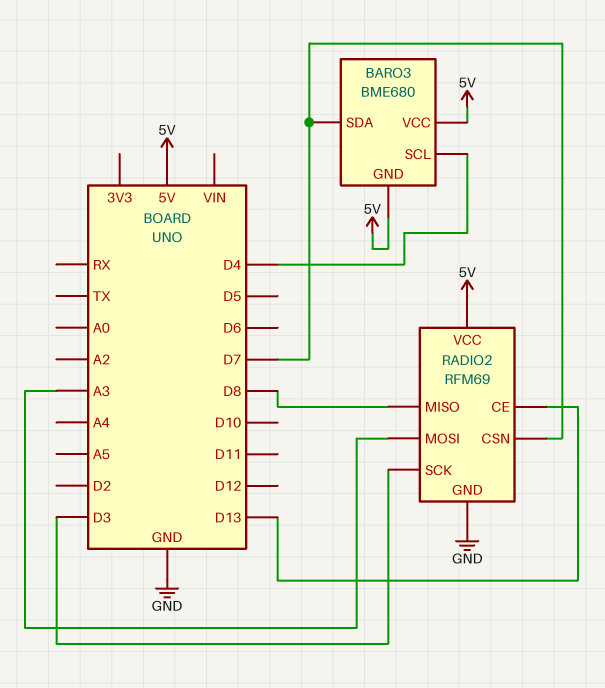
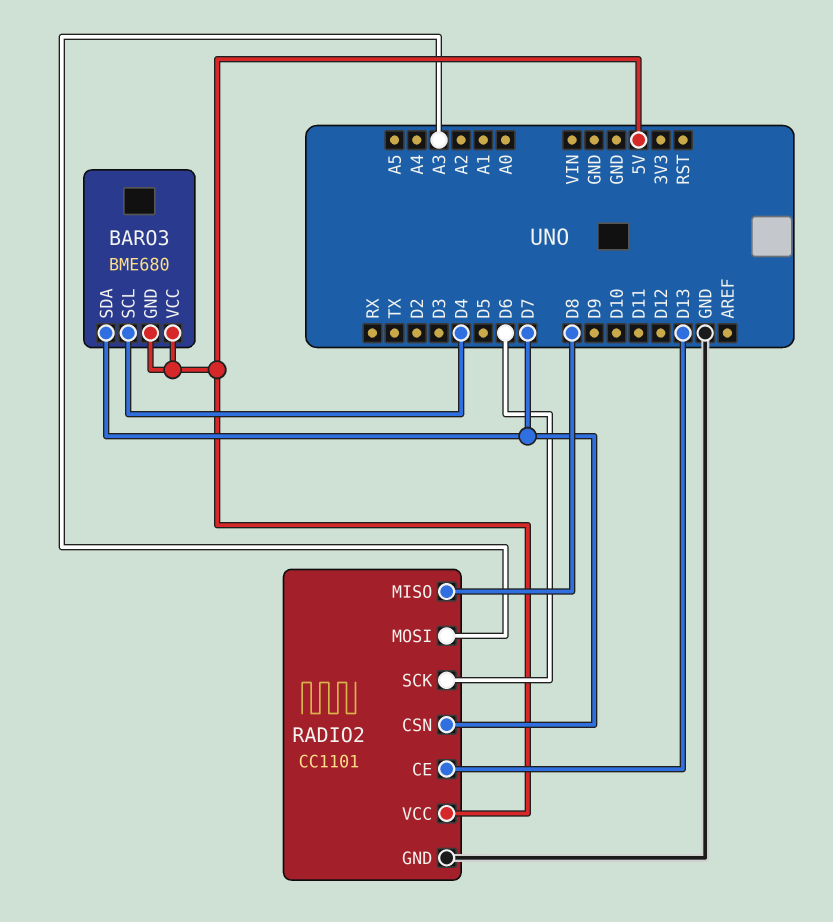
RADIO2: RFM69 -> CC1101
RADIO2 pin SCK: D3 -> D6

